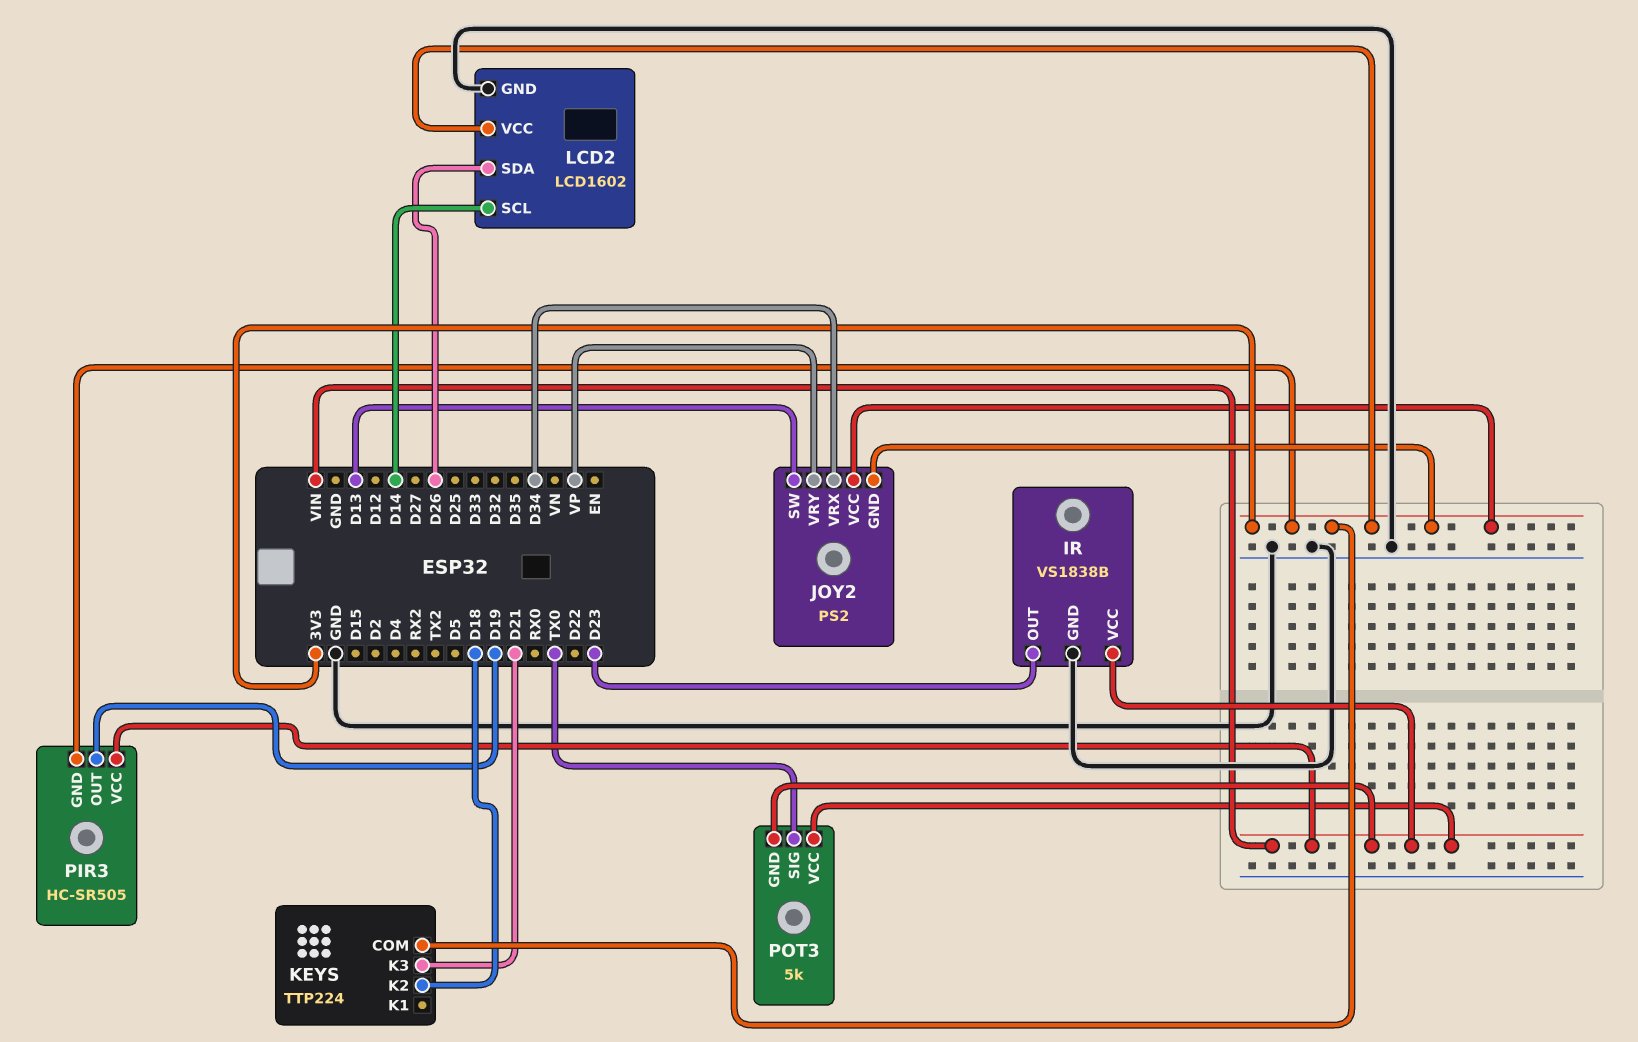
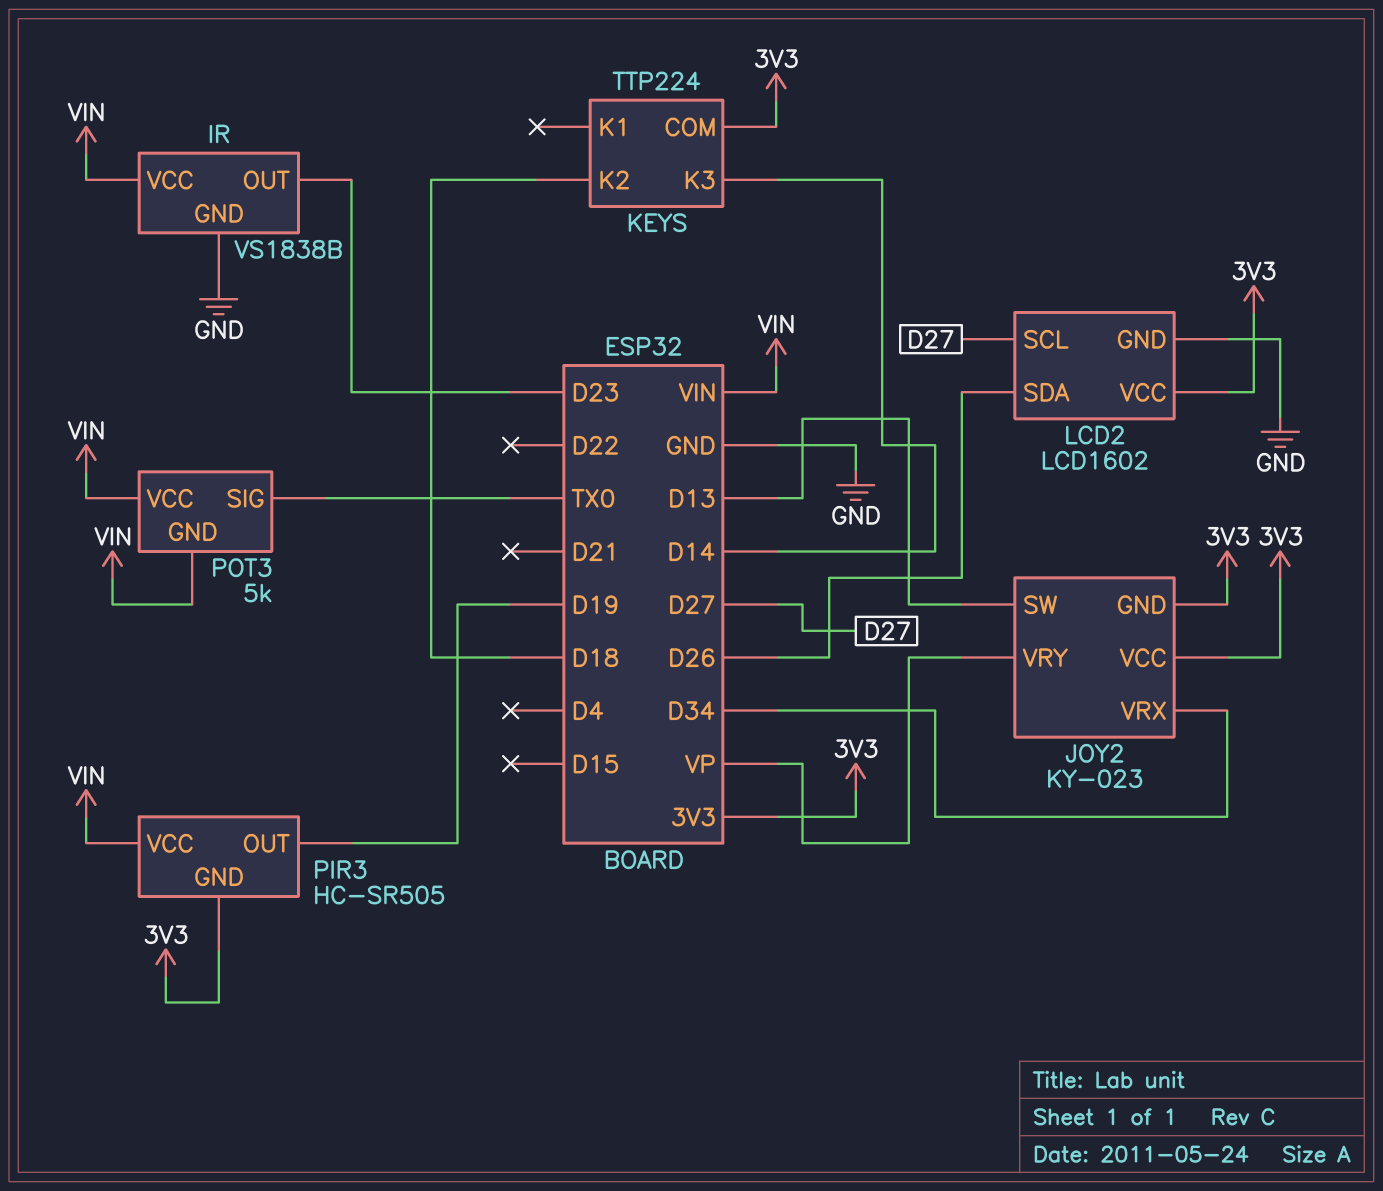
JOY2: PS2 -> KY-023
KEYS pin K3: D21 -> D14
LCD2 pin SCL: D14 -> D27

